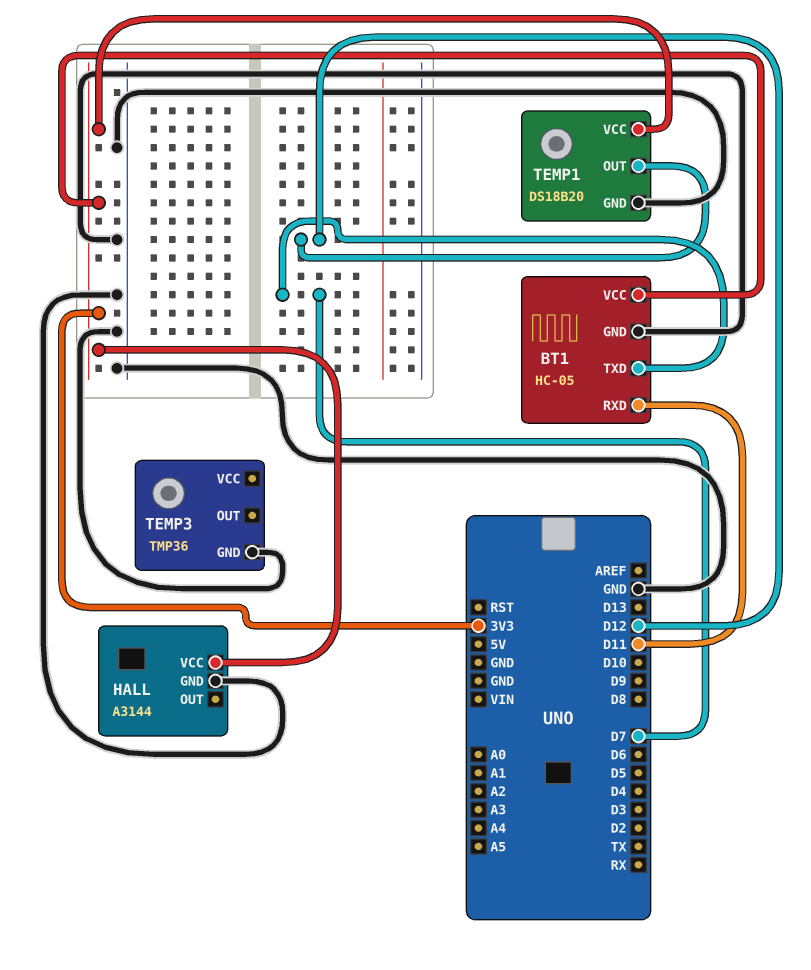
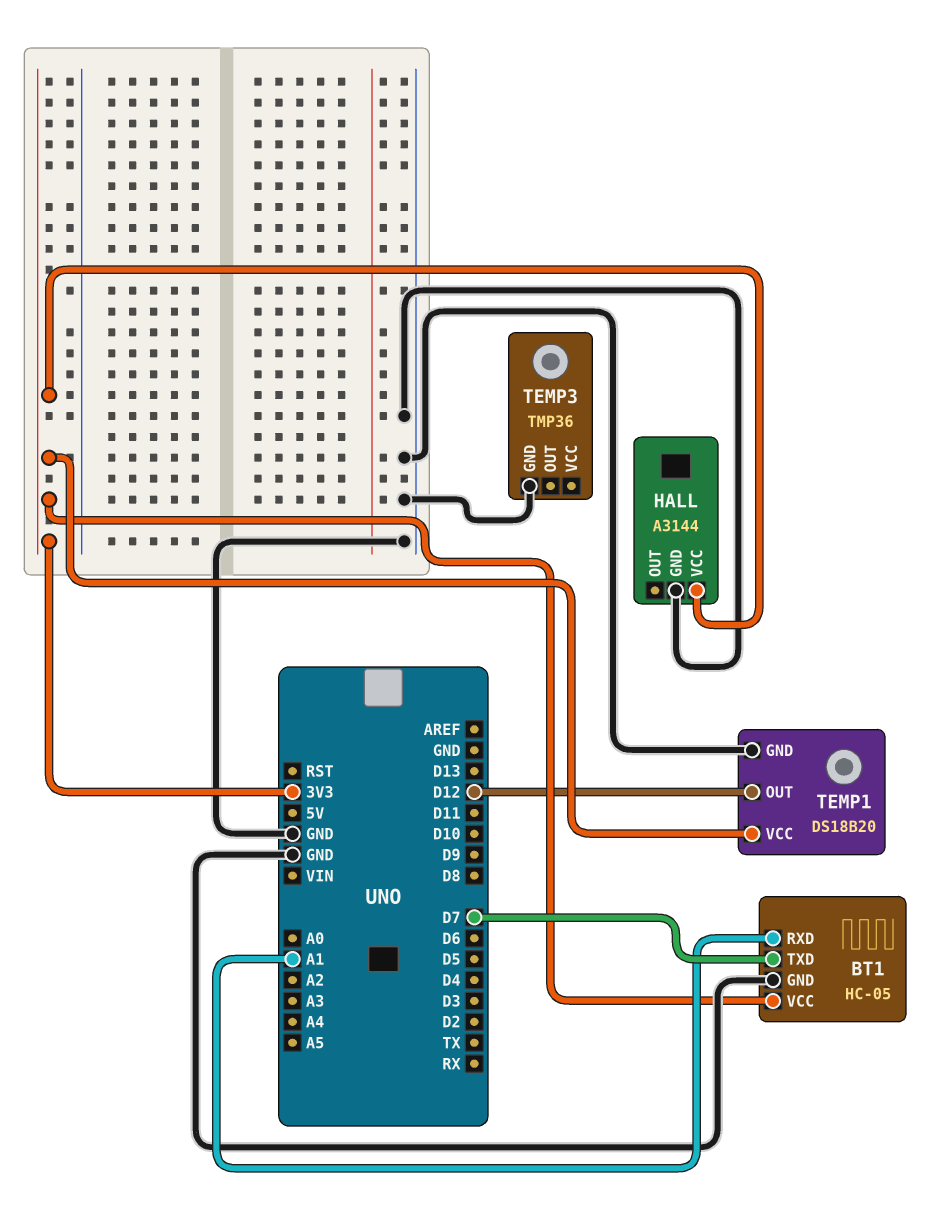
BT1 pin RXD: D11 -> A1

